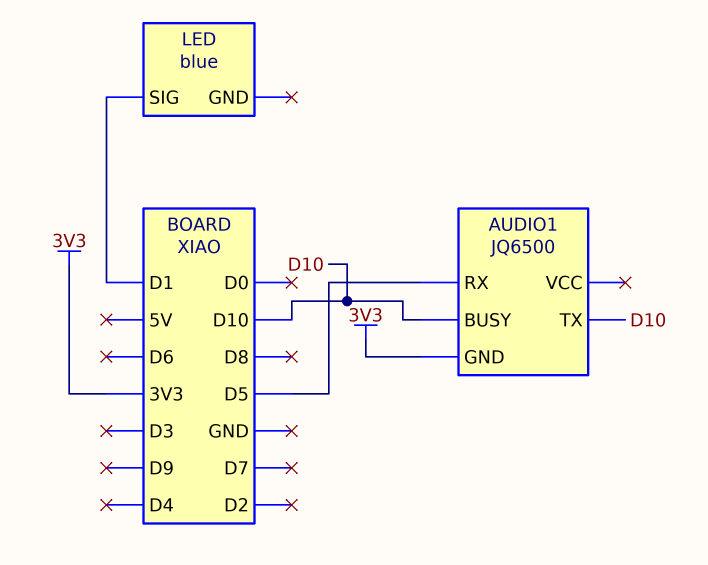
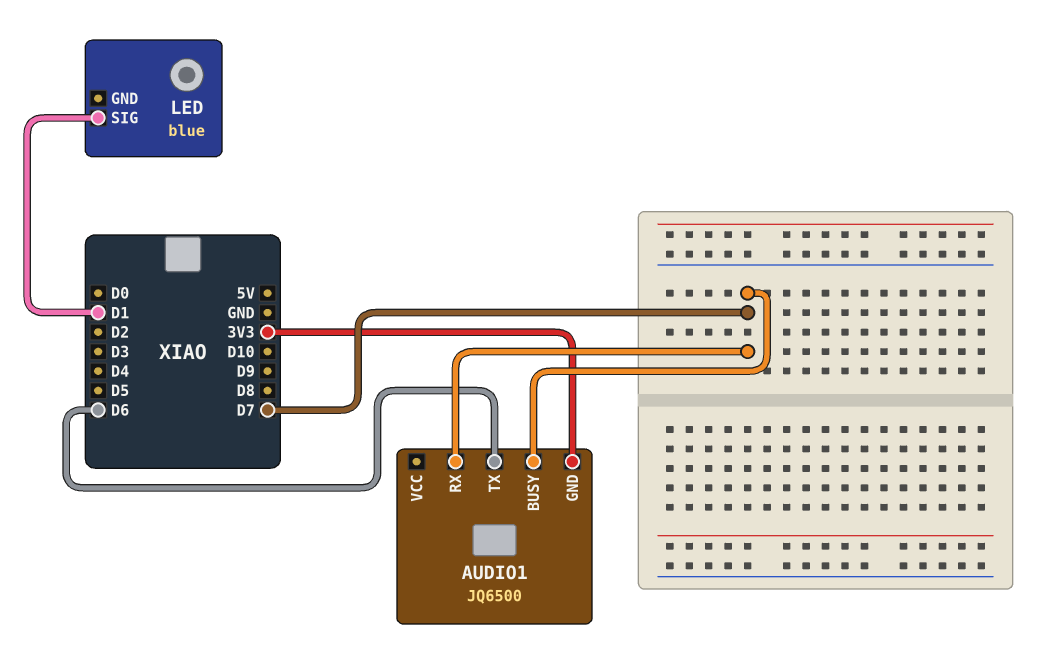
AUDIO1 pin BUSY: D10 -> D7
AUDIO1 pin RX: D5 -> D7
AUDIO1 pin TX: D10 -> D6

